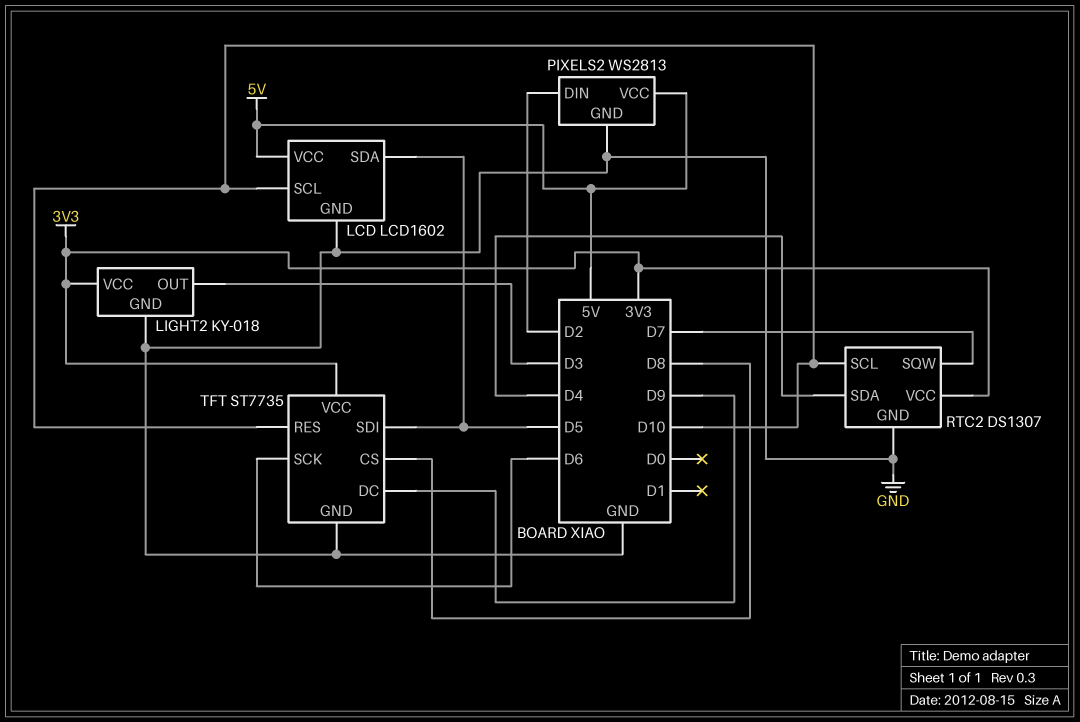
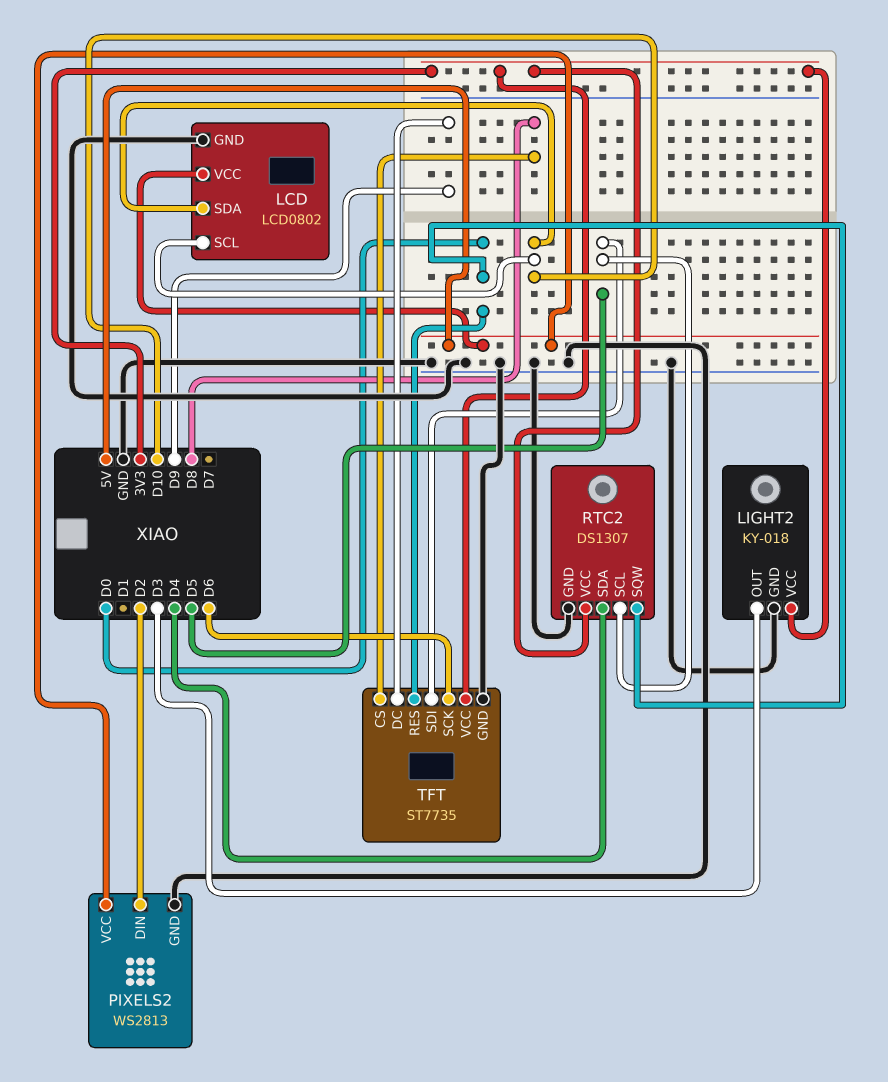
LCD: LCD1602 -> LCD0802
LCD pin SDA: D5 -> D10
RTC2 pin SCL: D10 -> D5
RTC2 pin SQW: D7 -> D0
TFT pin RES: D10 -> D0

